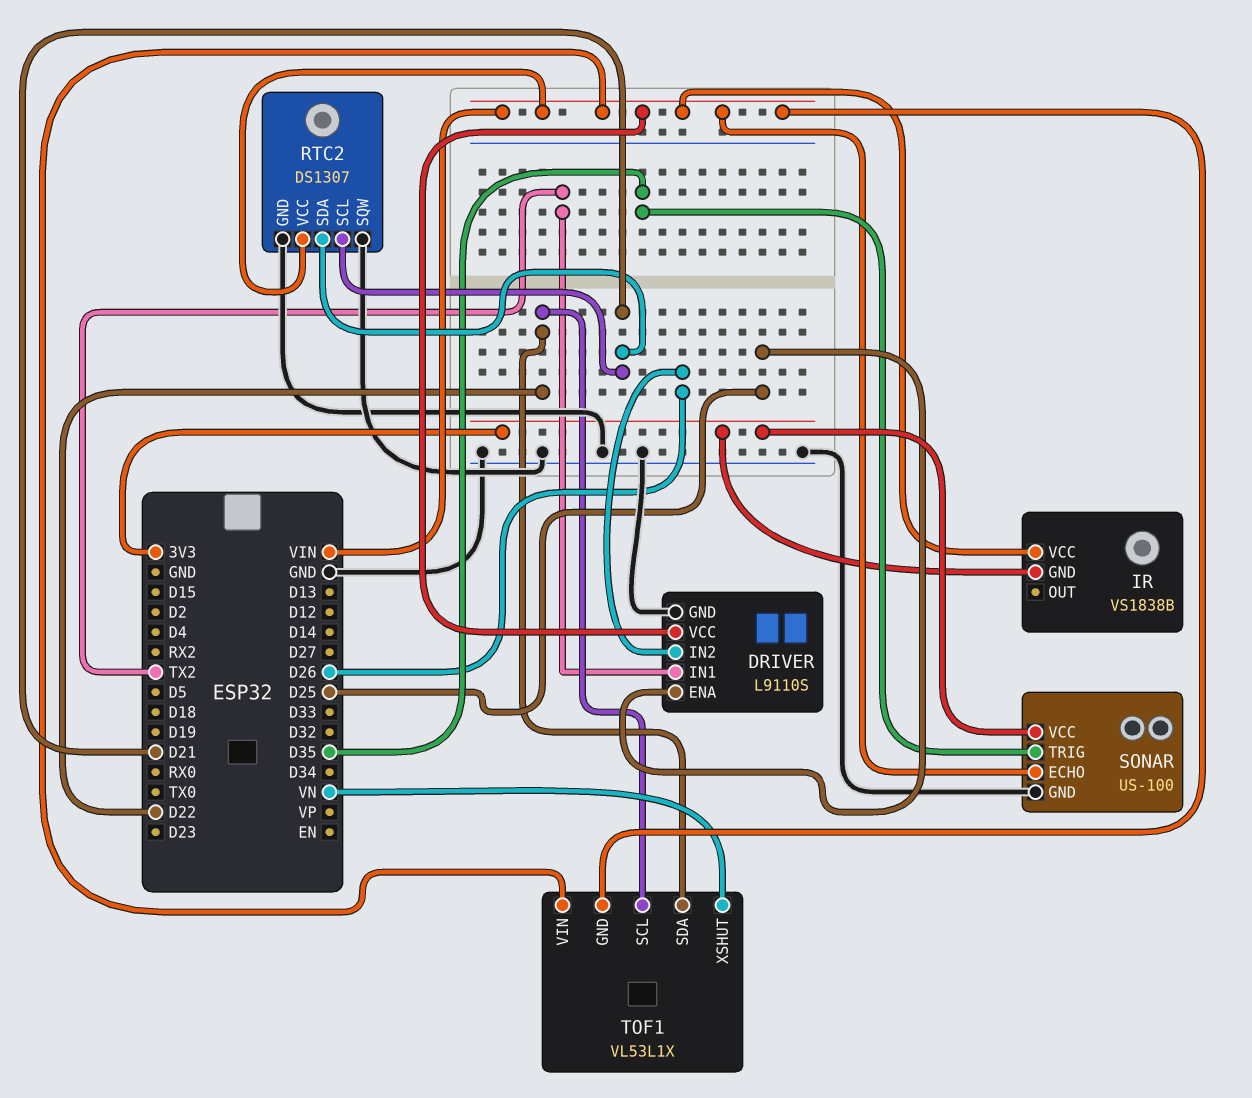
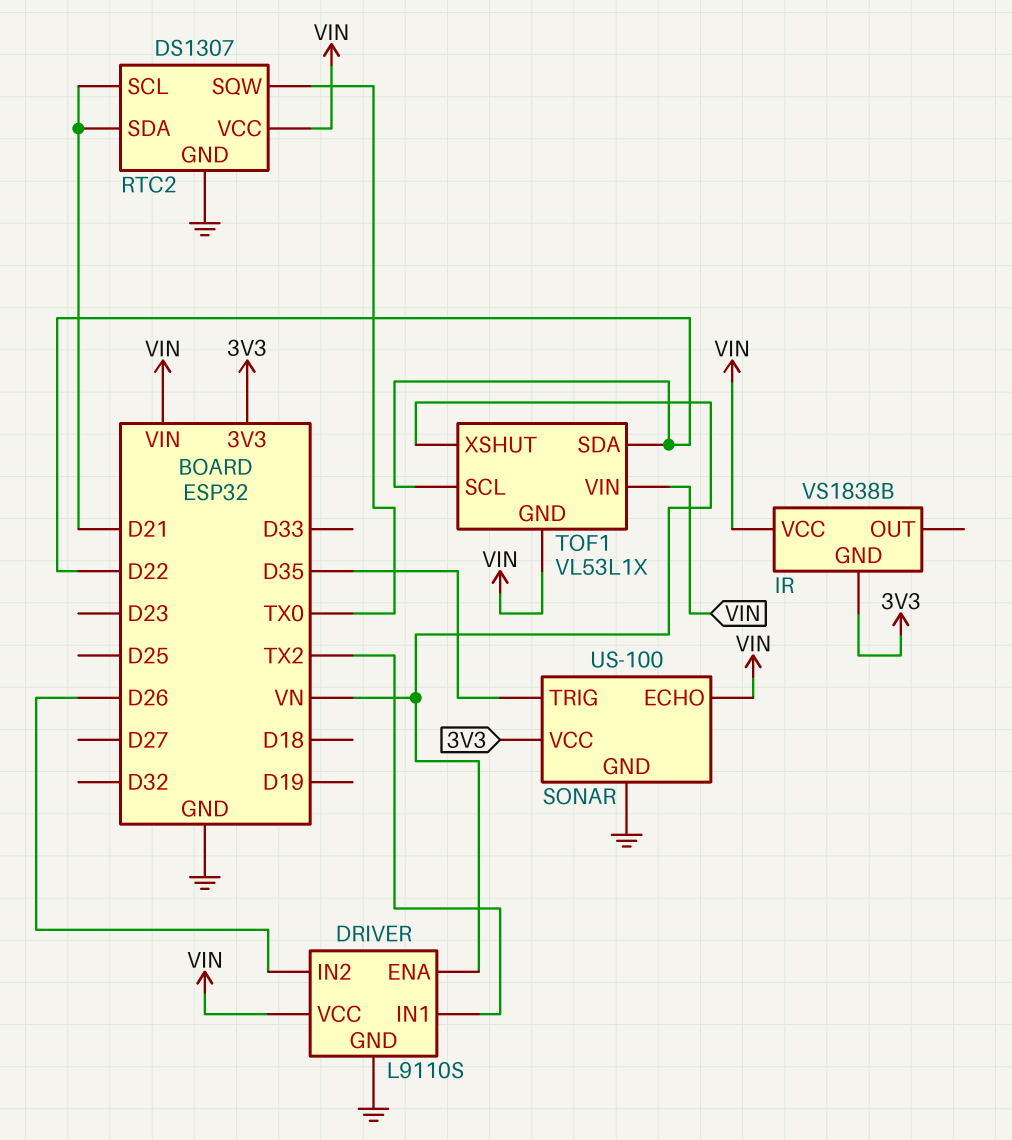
DRIVER pin ENA: D25 -> VN
RTC2 pin SQW: GND -> TX0

